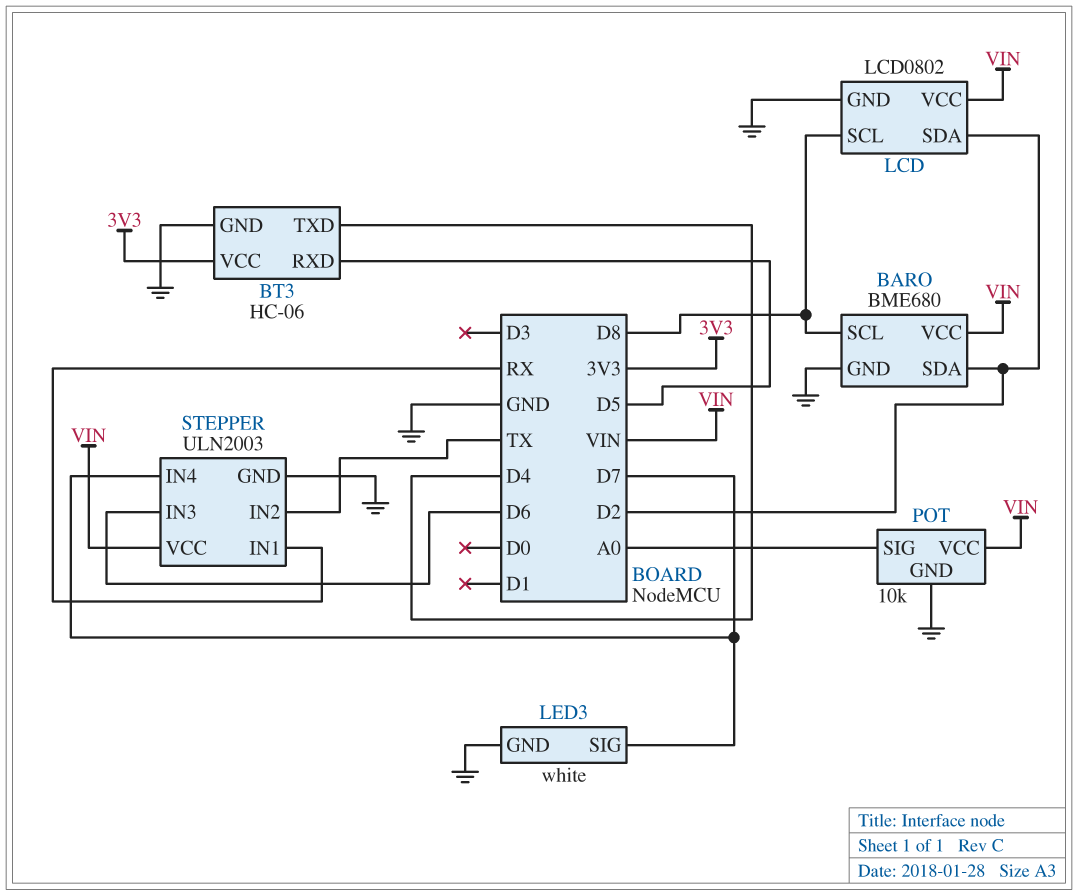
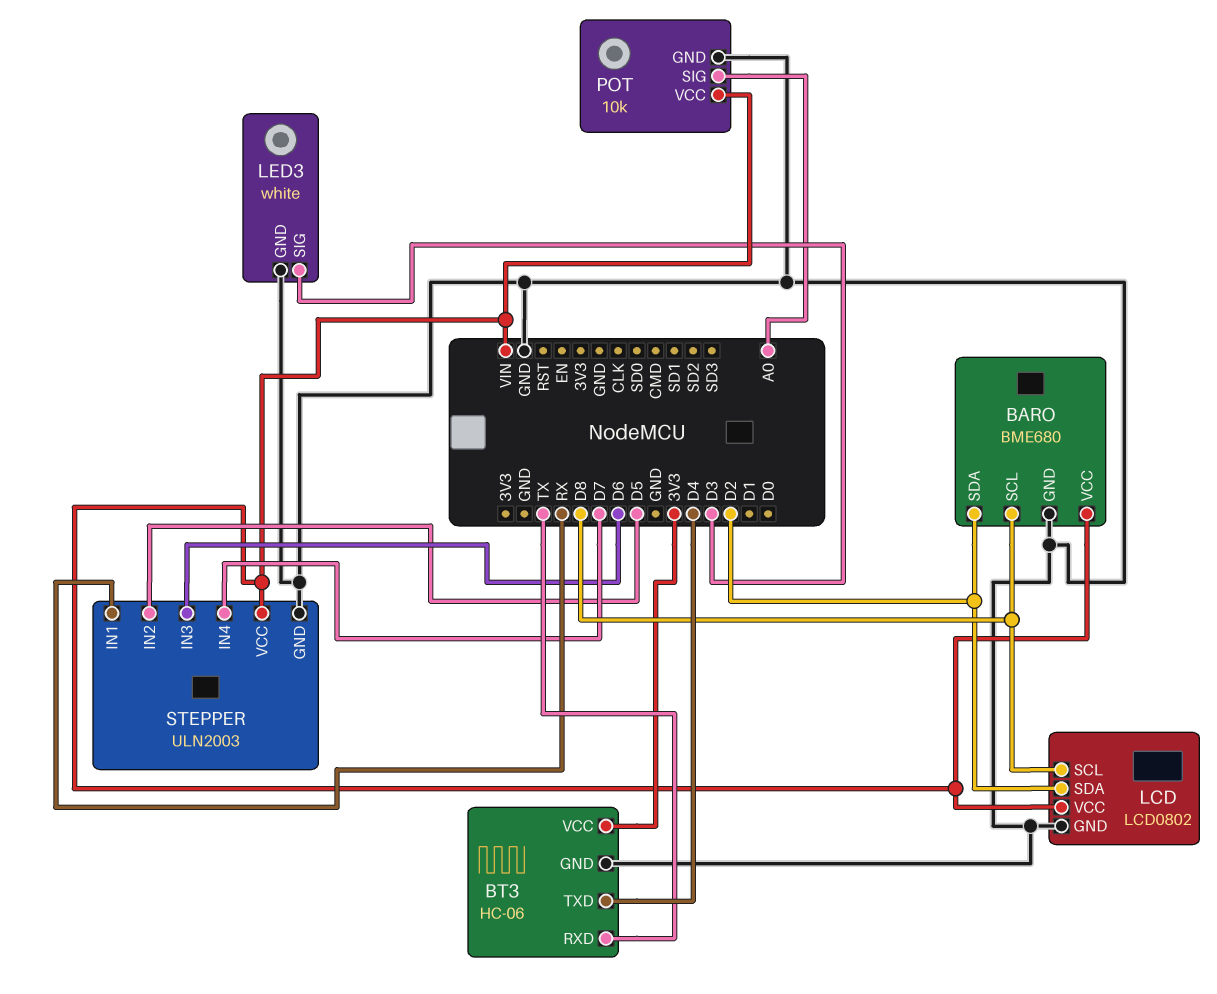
BT3 pin RXD: D5 -> TX
LED3 pin SIG: D7 -> D3
STEPPER pin IN2: TX -> D5

